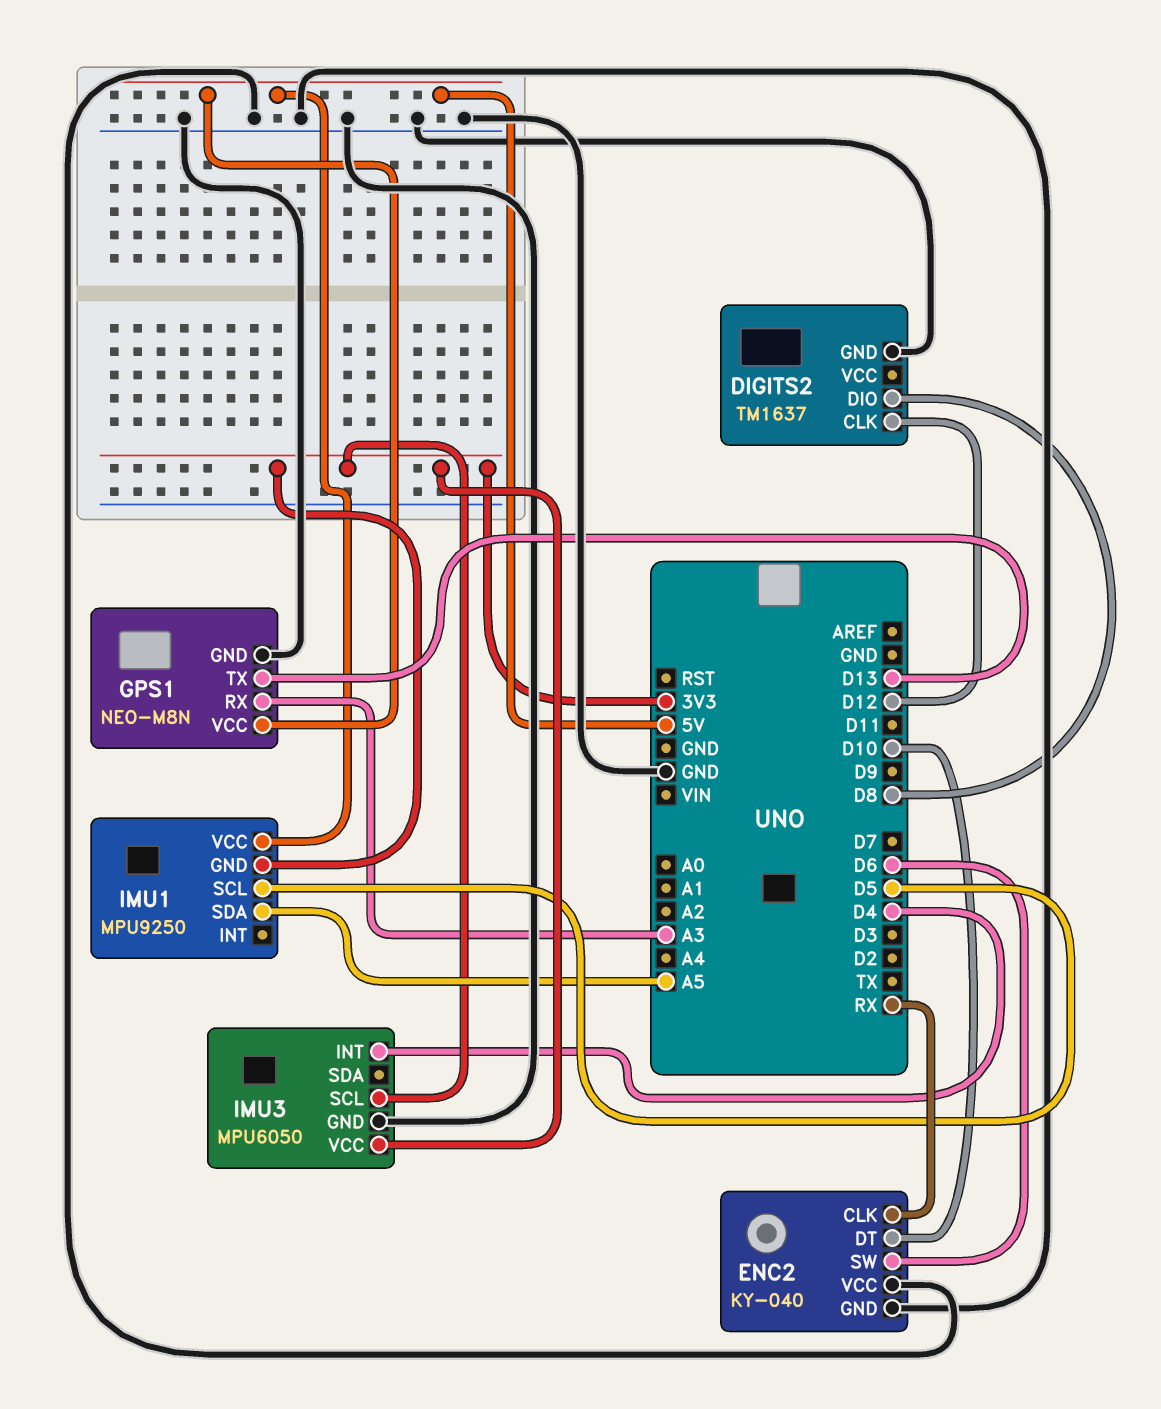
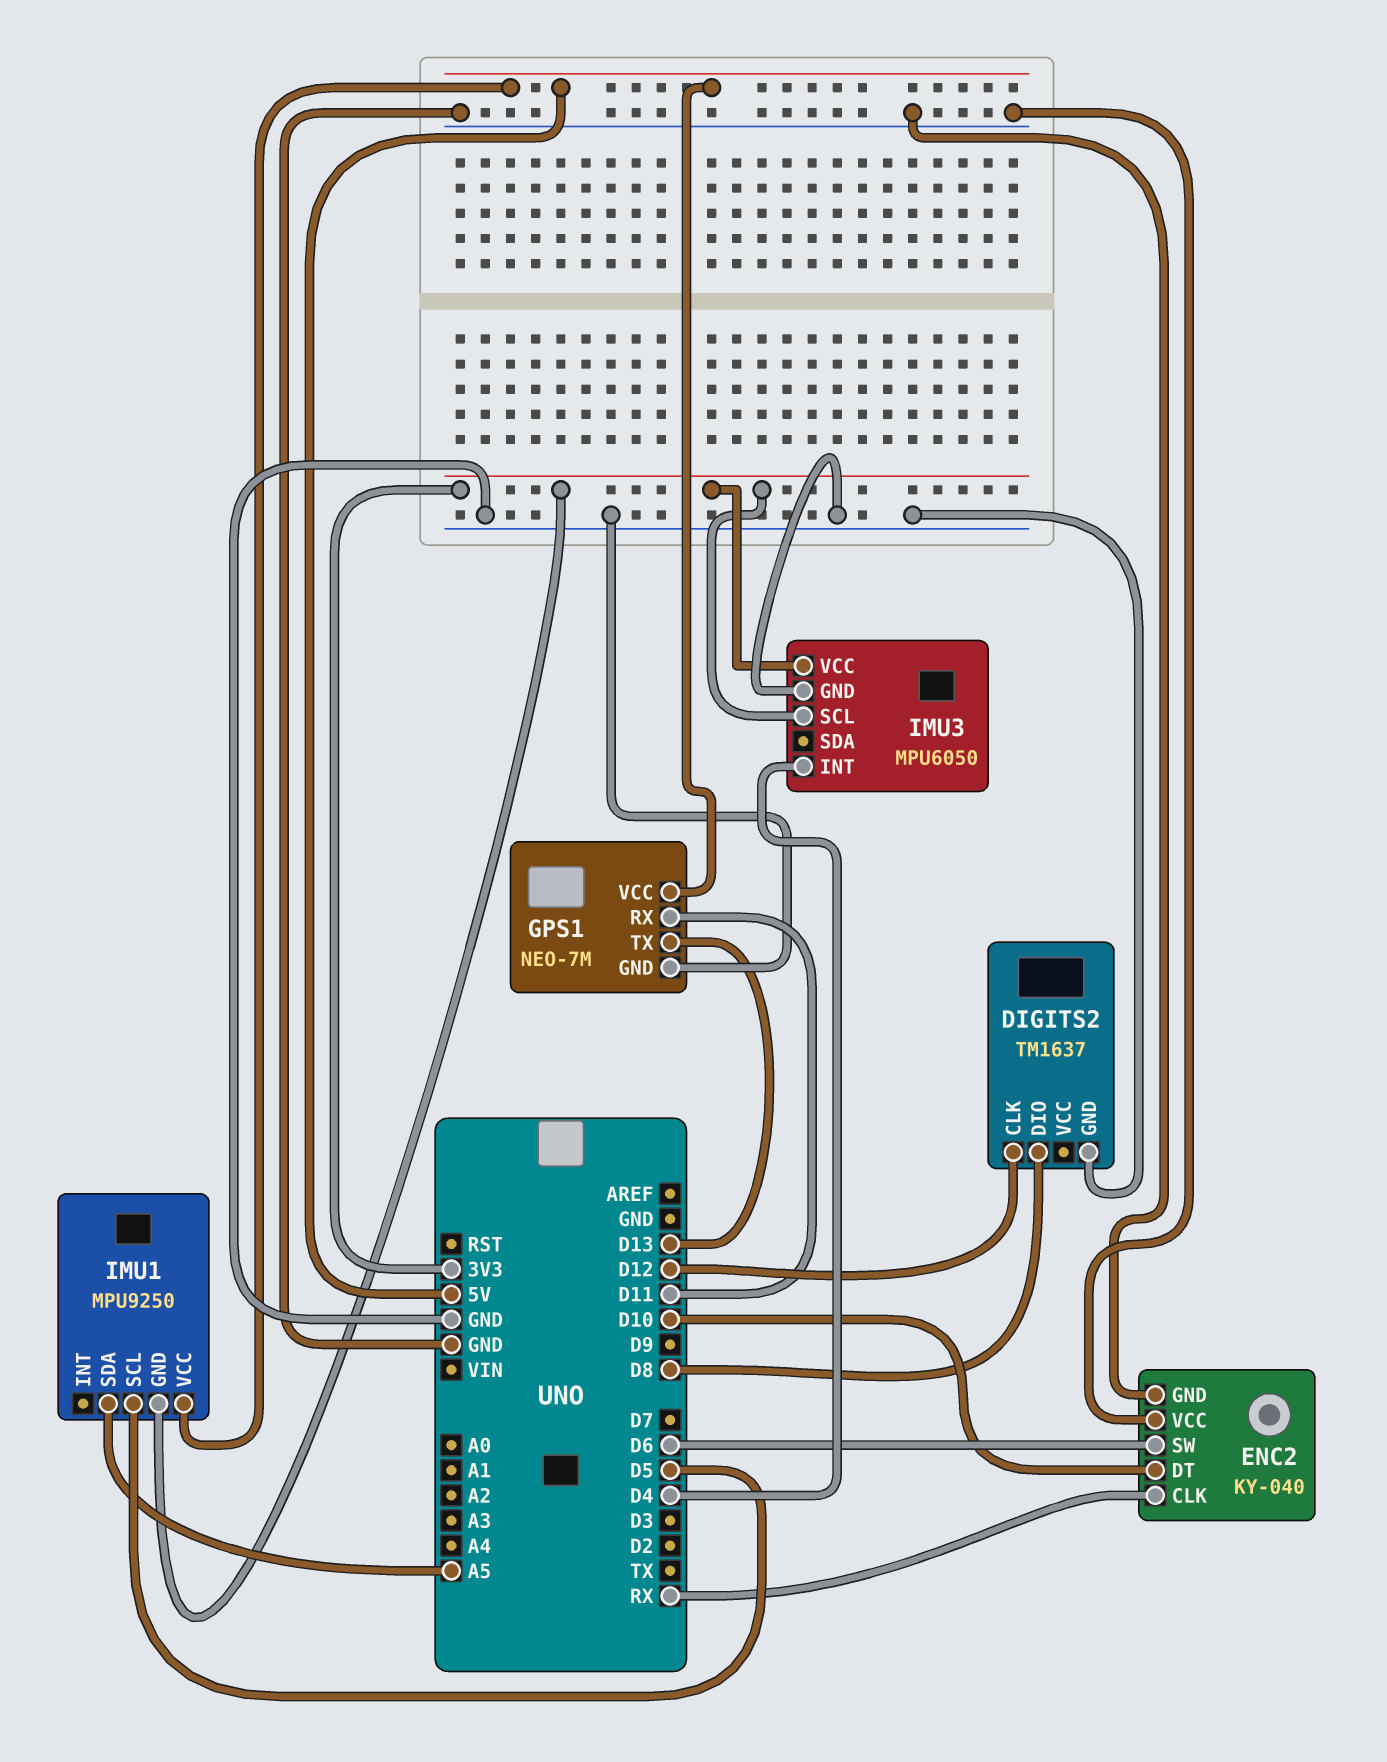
GPS1: NEO-M8N -> NEO-7M
GPS1 pin RX: A3 -> D11

